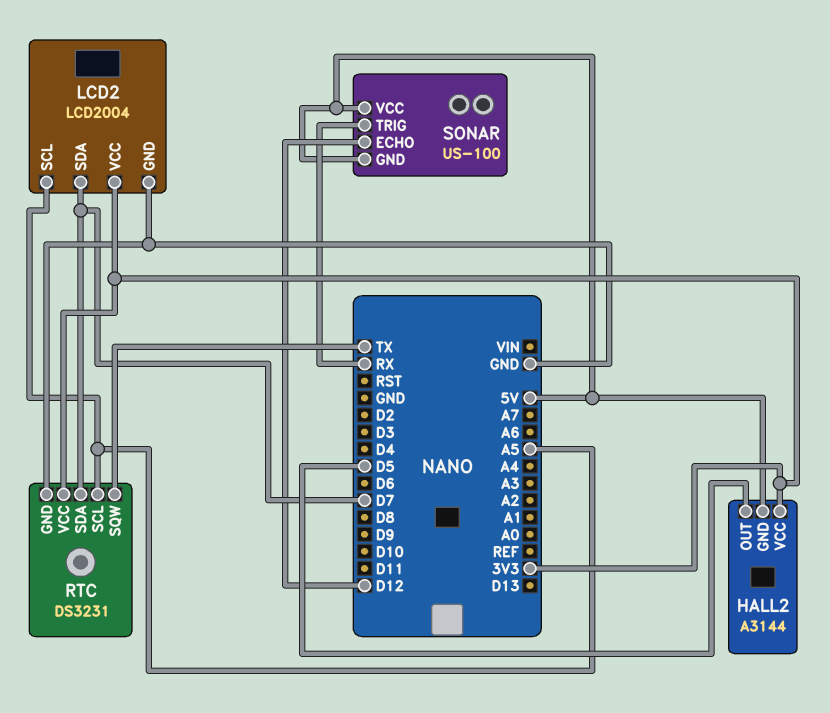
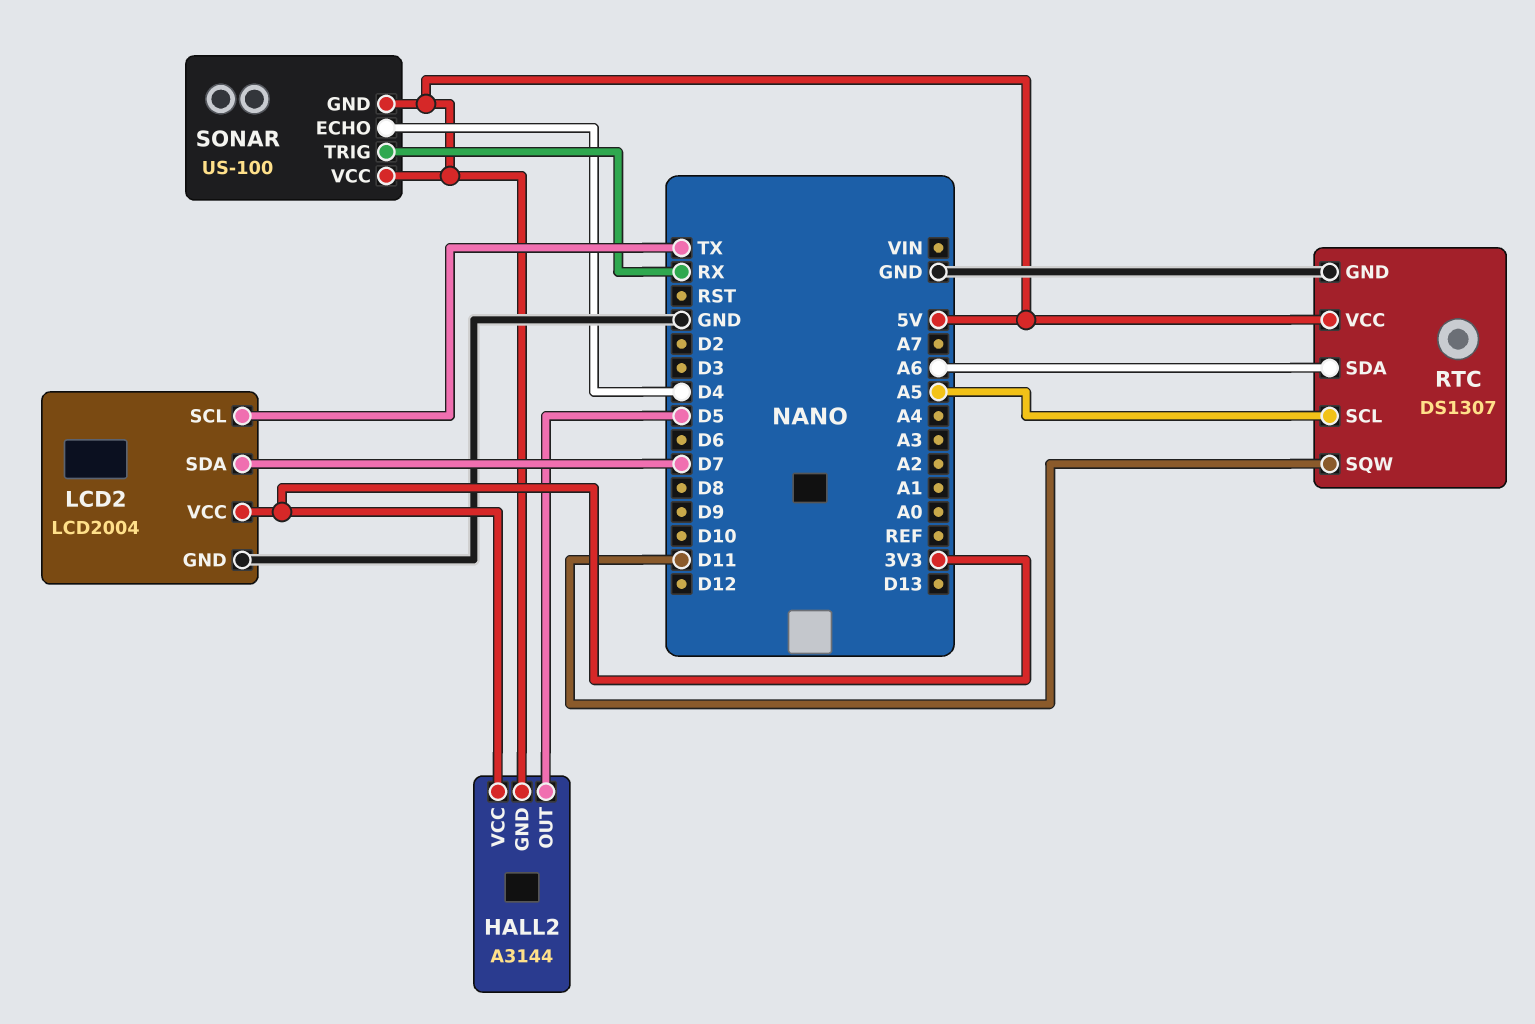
LCD2 pin SCL: A5 -> TX
RTC: DS3231 -> DS1307
RTC pin SDA: D7 -> A6
RTC pin SQW: TX -> D11
RTC pin VCC: 3V3 -> 5V
SONAR pin ECHO: D12 -> D4

